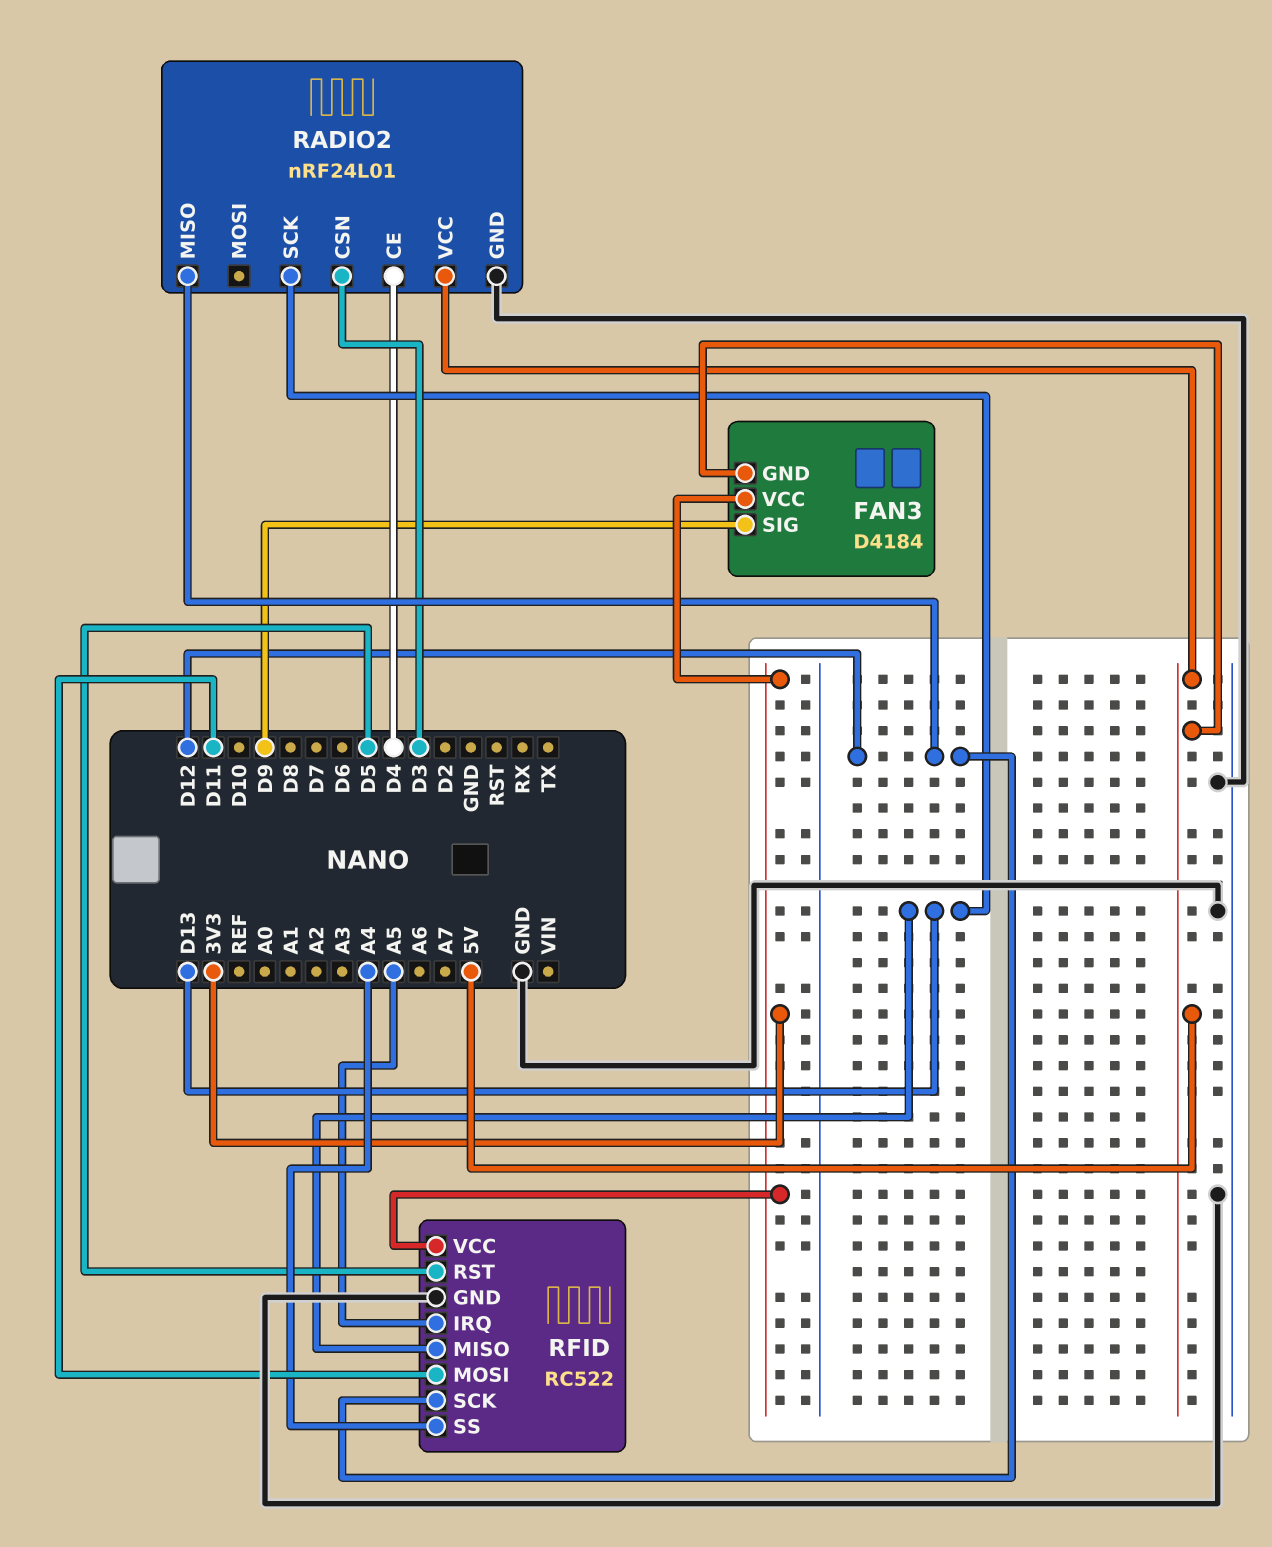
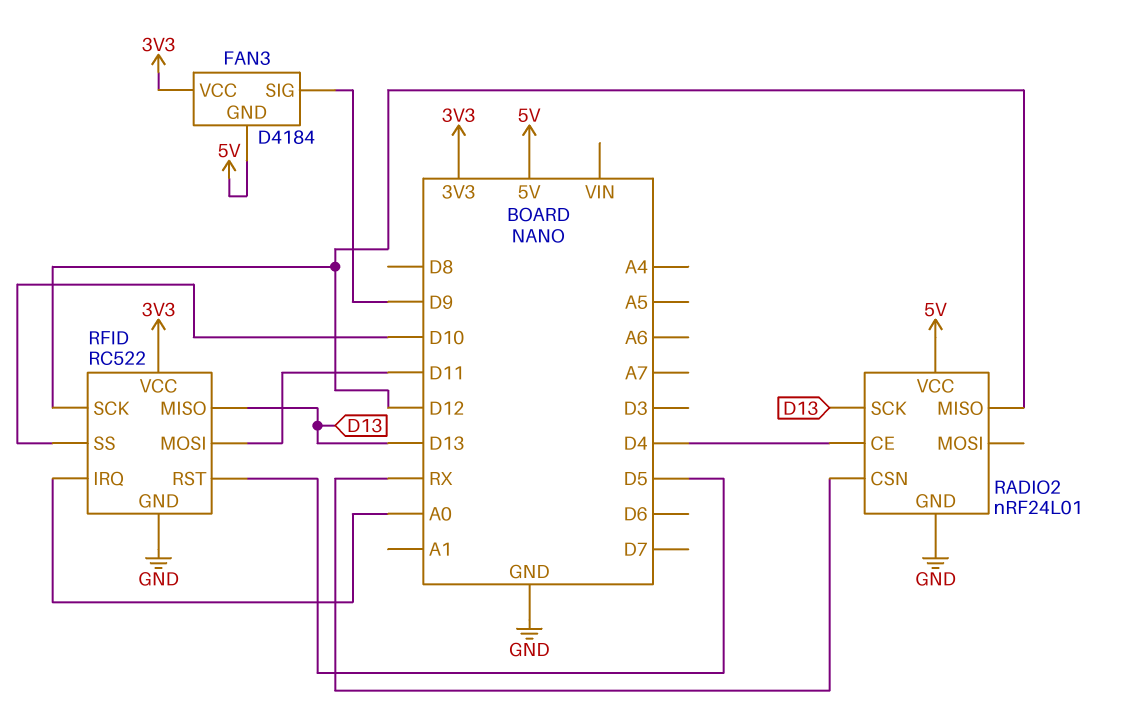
RADIO2 pin CSN: D3 -> RX
RFID pin IRQ: A5 -> A0
RFID pin SS: A4 -> D10

